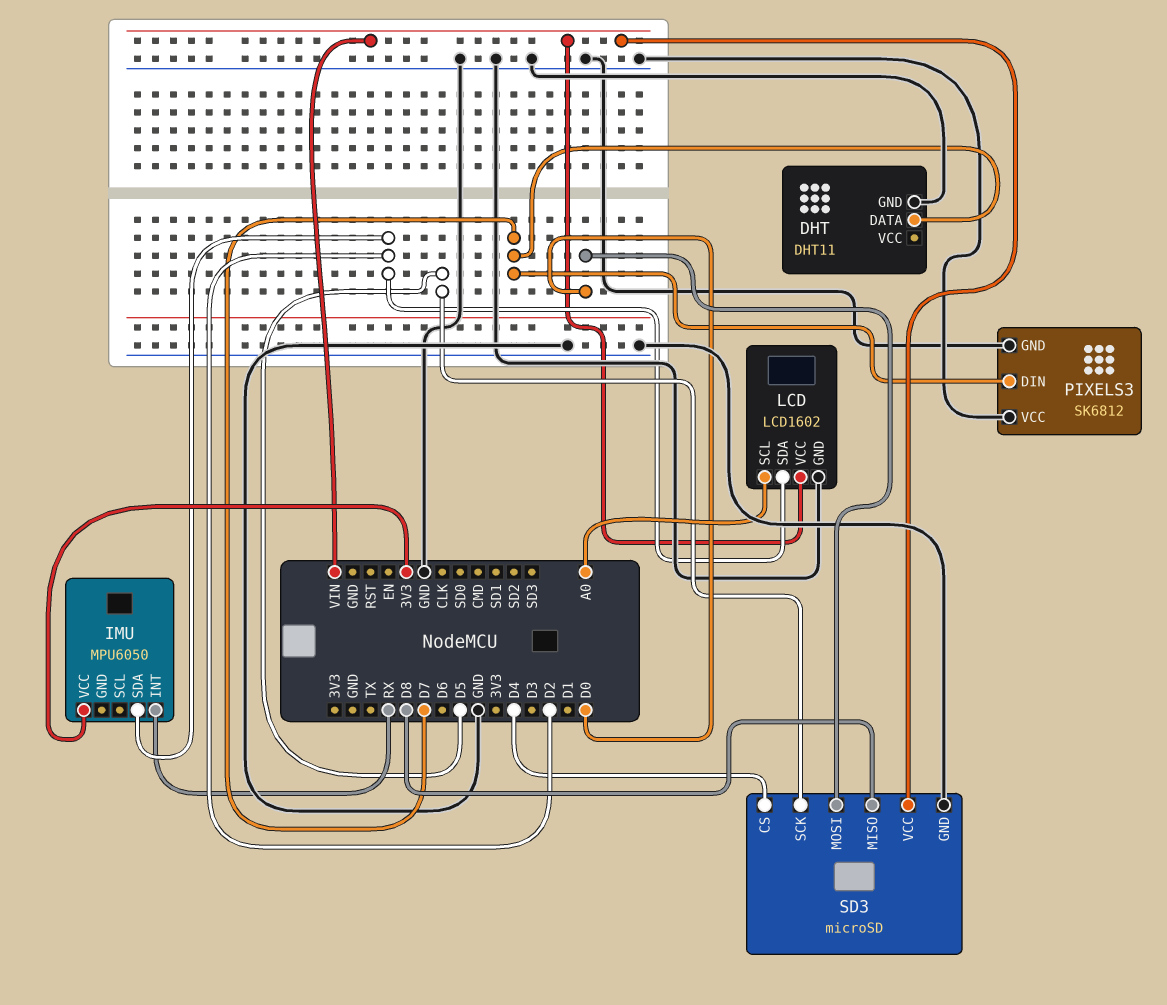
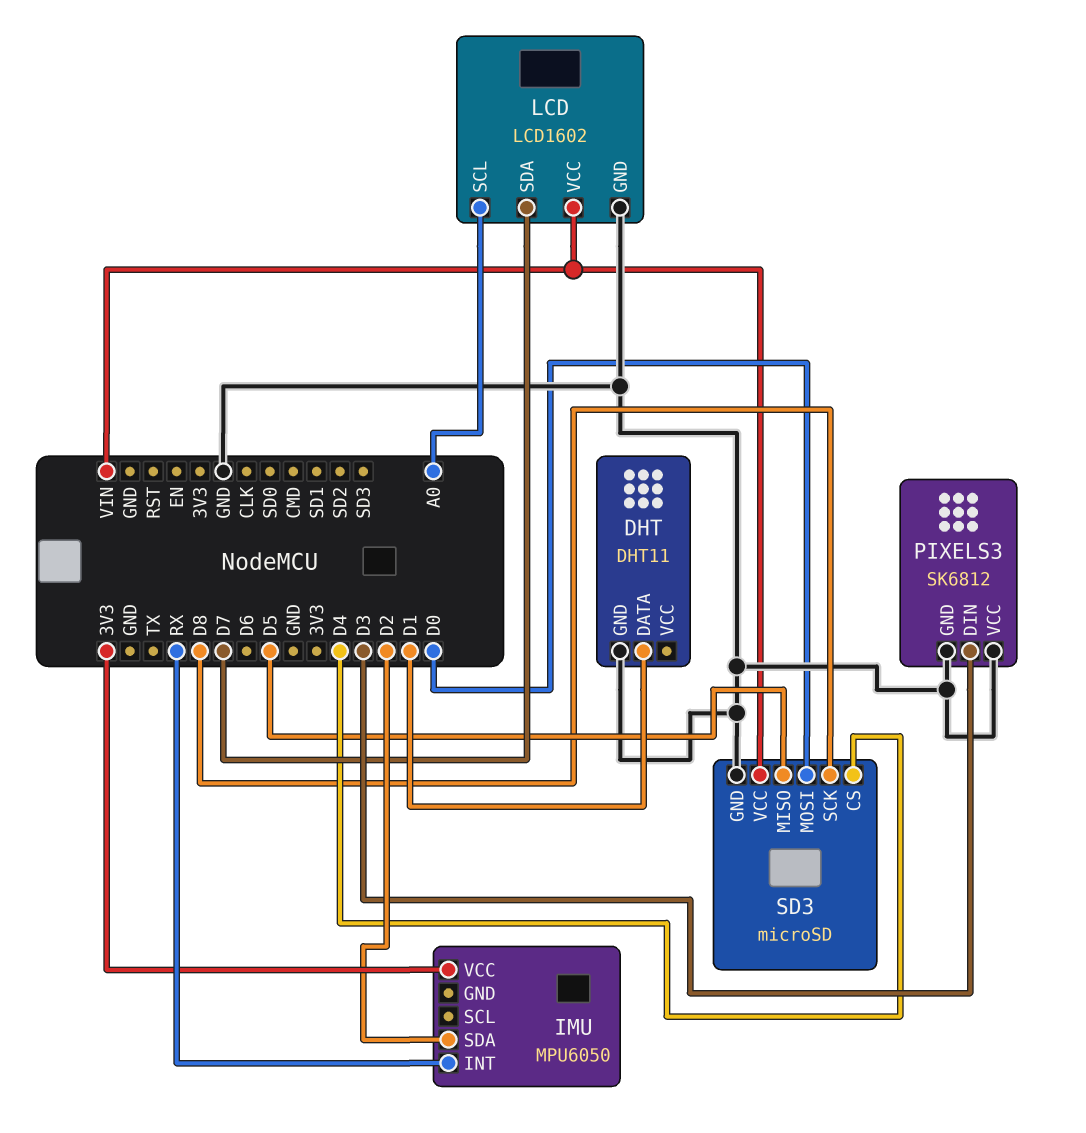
DHT pin DATA: D7 -> D1
LCD pin SDA: D2 -> D7
PIXELS3 pin DIN: D7 -> D3
SD3 pin MISO: D8 -> D5
SD3 pin SCK: D5 -> D8

